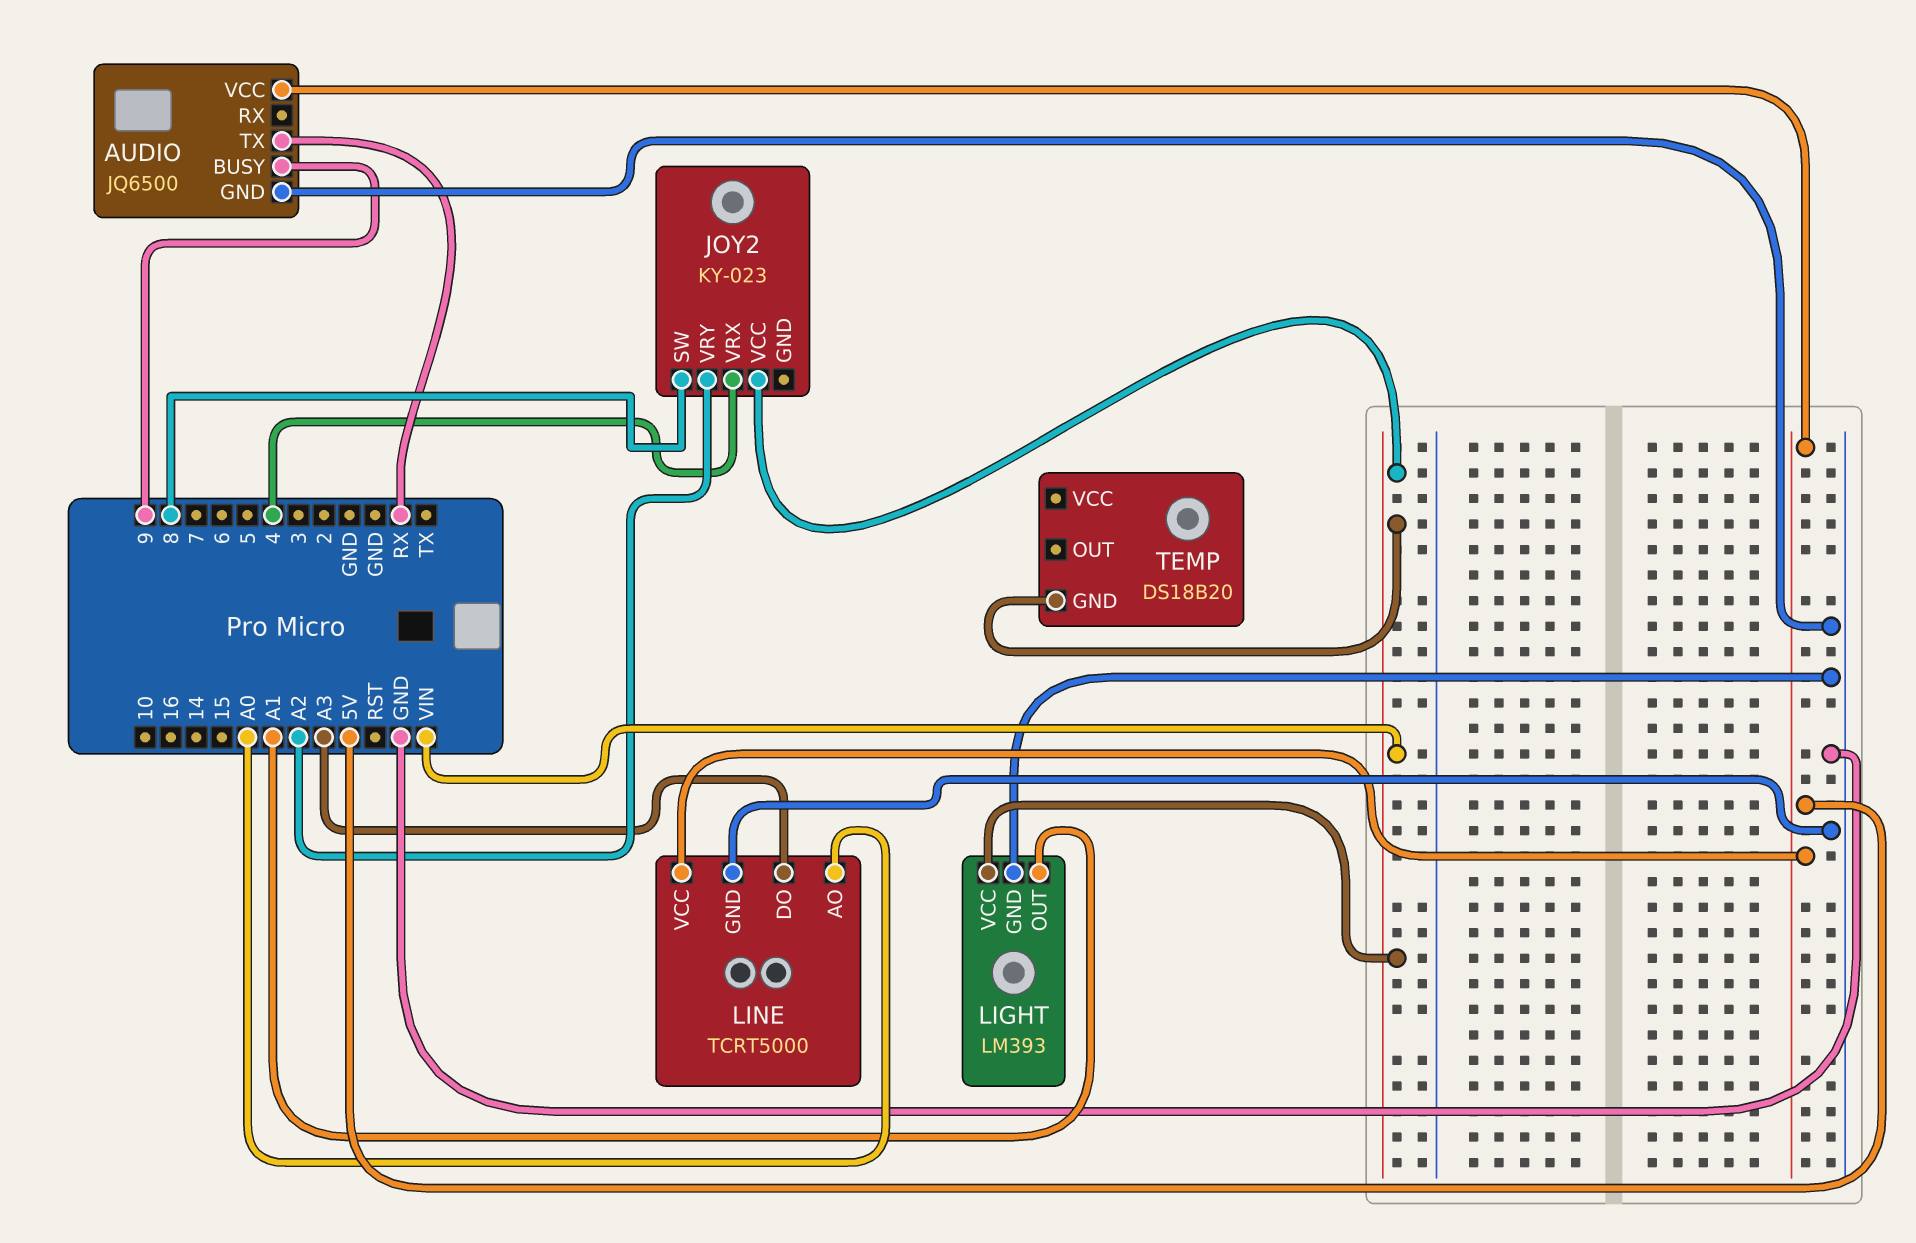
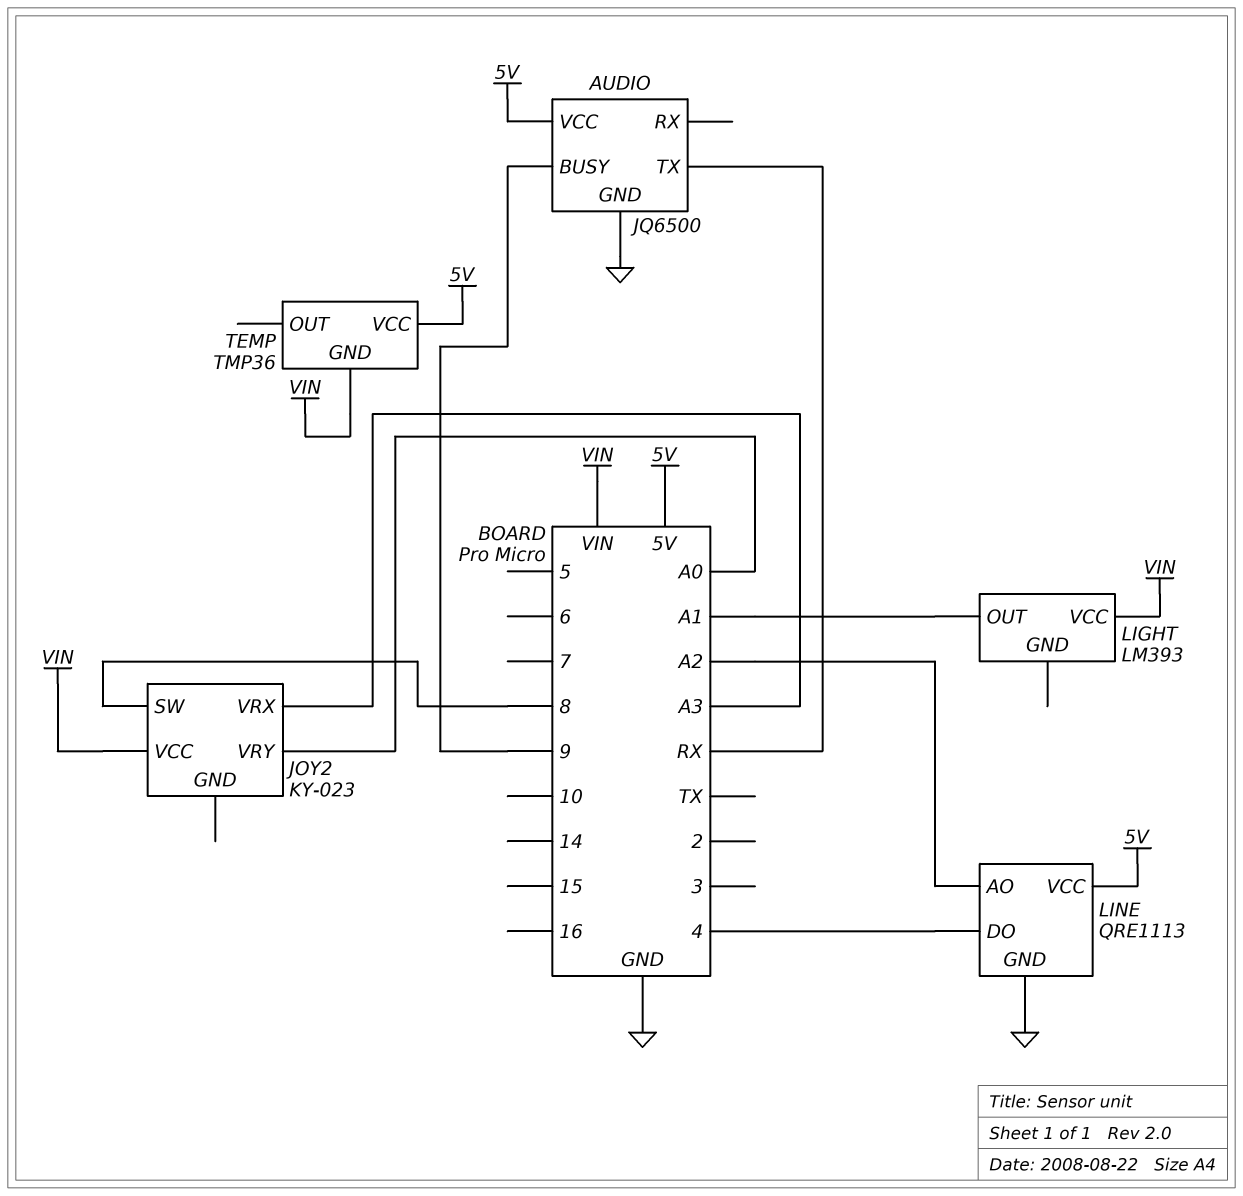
JOY2 pin VRX: 4 -> A3
JOY2 pin VRY: A2 -> A0
LIGHT pin GND: GND -> none
LINE: TCRT5000 -> QRE1113
LINE pin AO: A0 -> A2
LINE pin DO: A3 -> 4
TEMP: DS18B20 -> TMP36
TEMP pin VCC: none -> 5V

